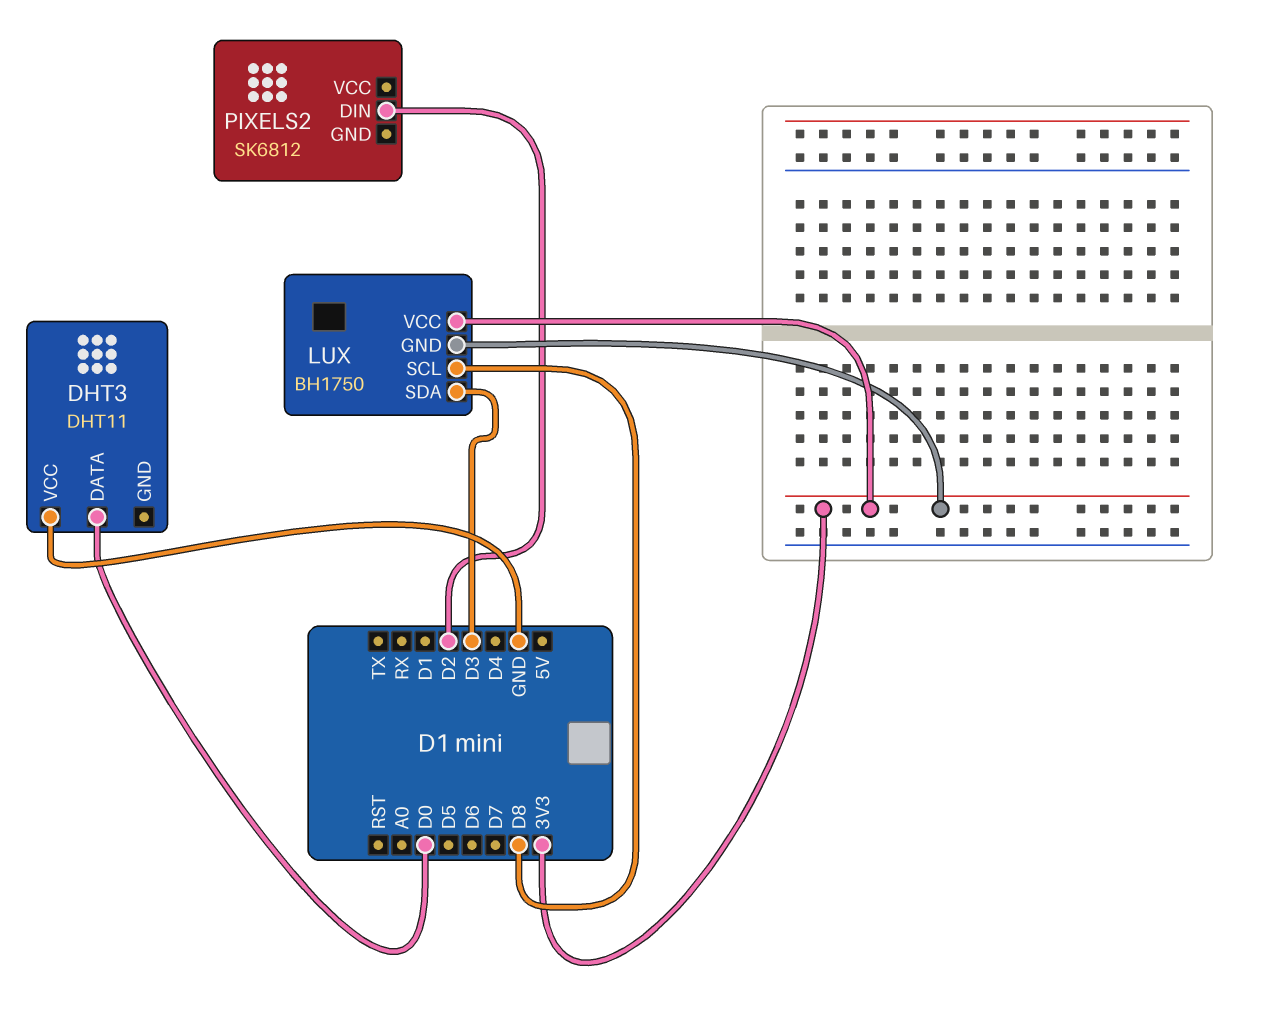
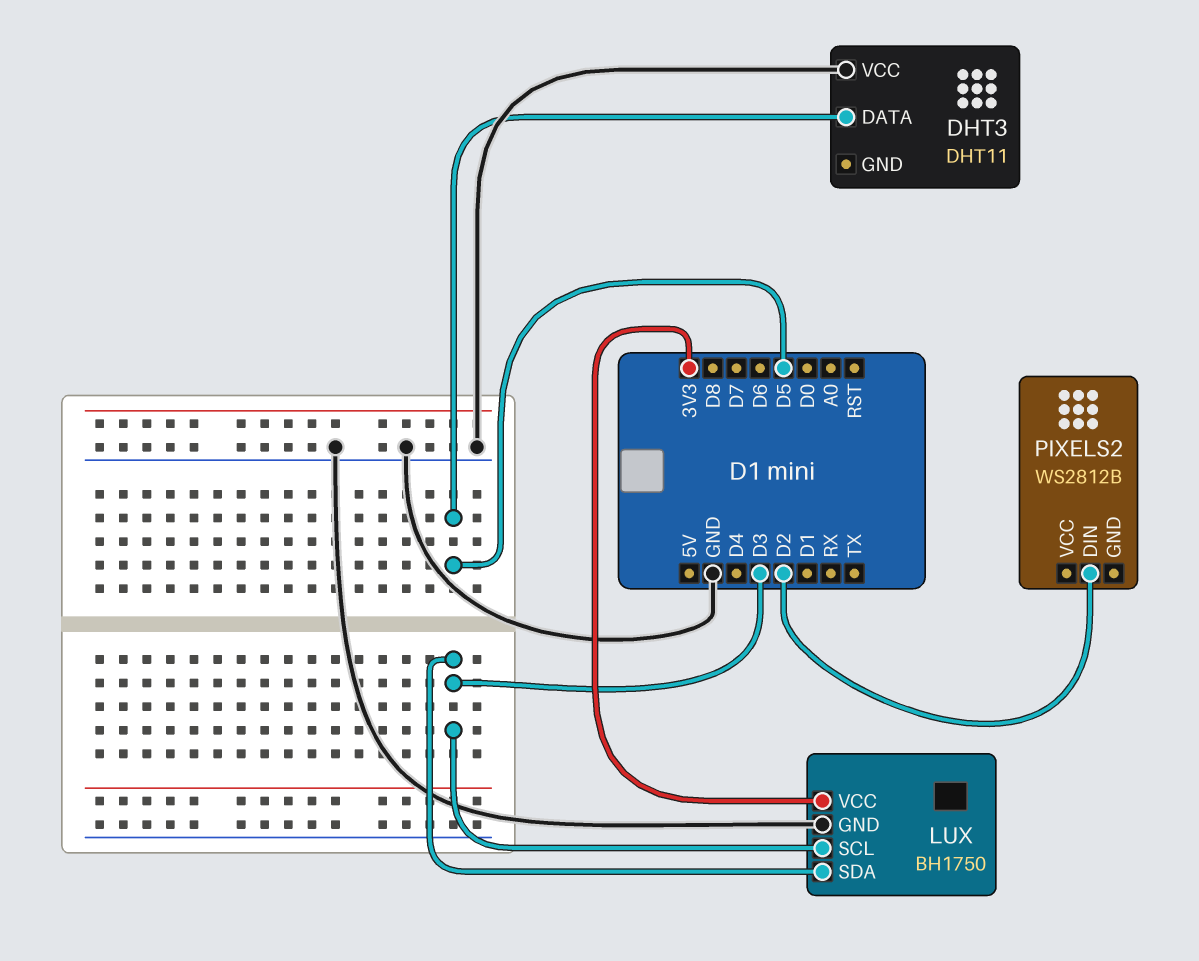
DHT3 pin DATA: D0 -> D5
LUX pin GND: 3V3 -> GND
LUX pin SCL: D8 -> D3
PIXELS2: SK6812 -> WS2812B

